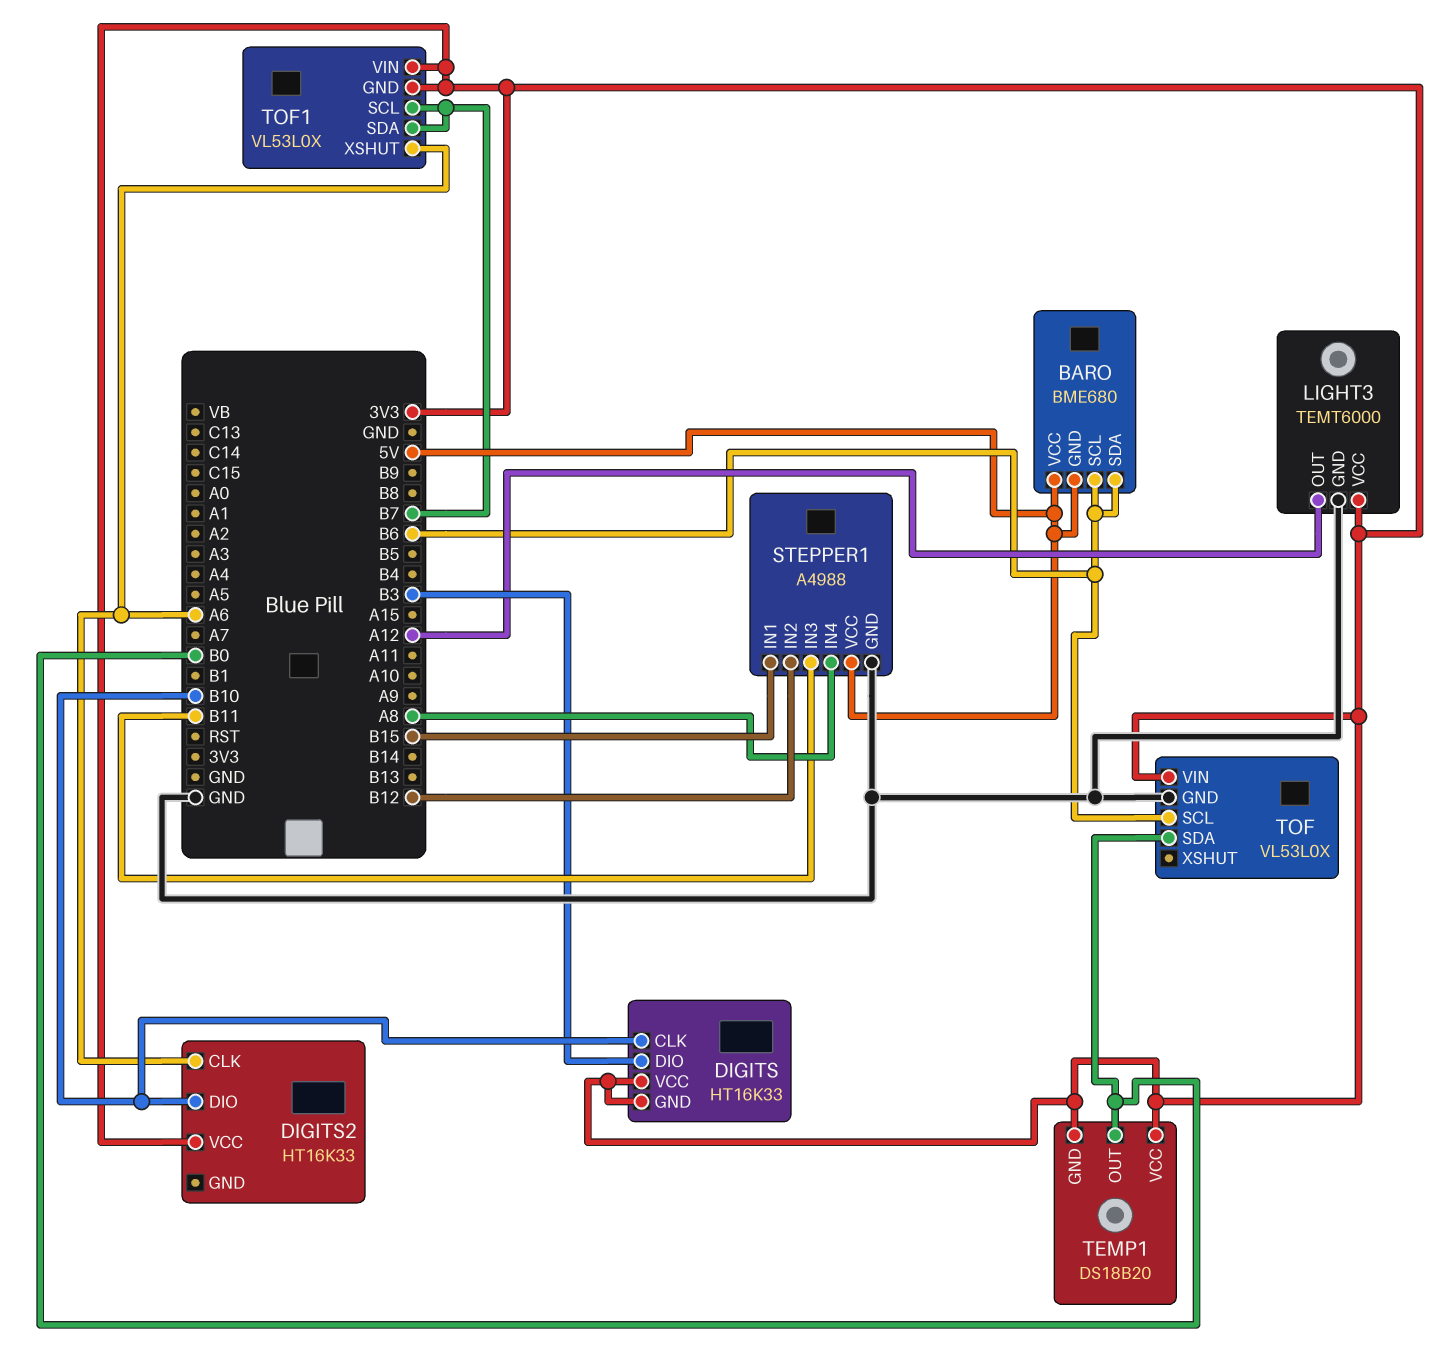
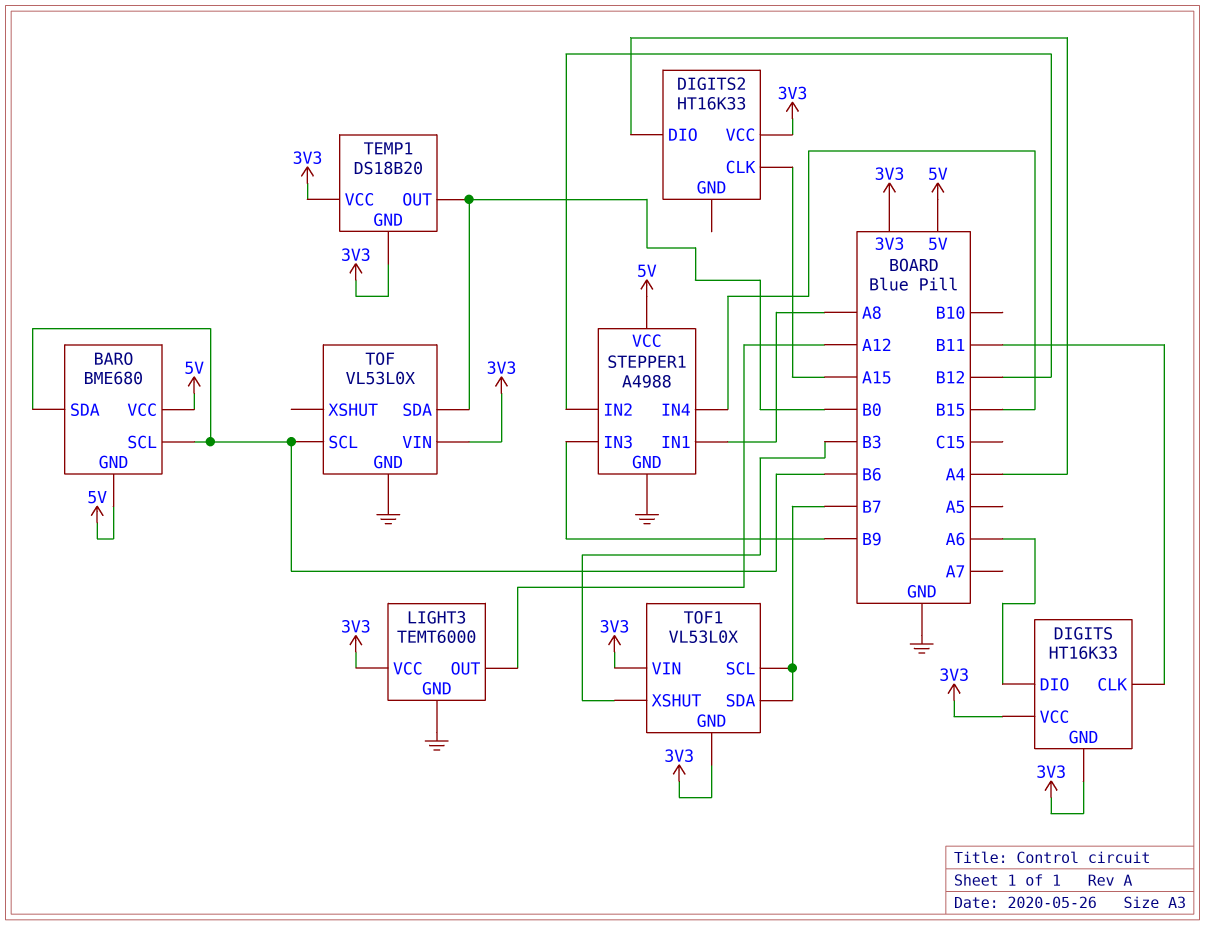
DIGITS pin CLK: B10 -> B11
DIGITS pin DIO: B3 -> A6
DIGITS2 pin CLK: A6 -> A15
DIGITS2 pin DIO: B10 -> A4
STEPPER1 pin IN1: B15 -> A8
STEPPER1 pin IN3: B11 -> B9
STEPPER1 pin IN4: A8 -> B15
TOF1 pin XSHUT: A6 -> B3

